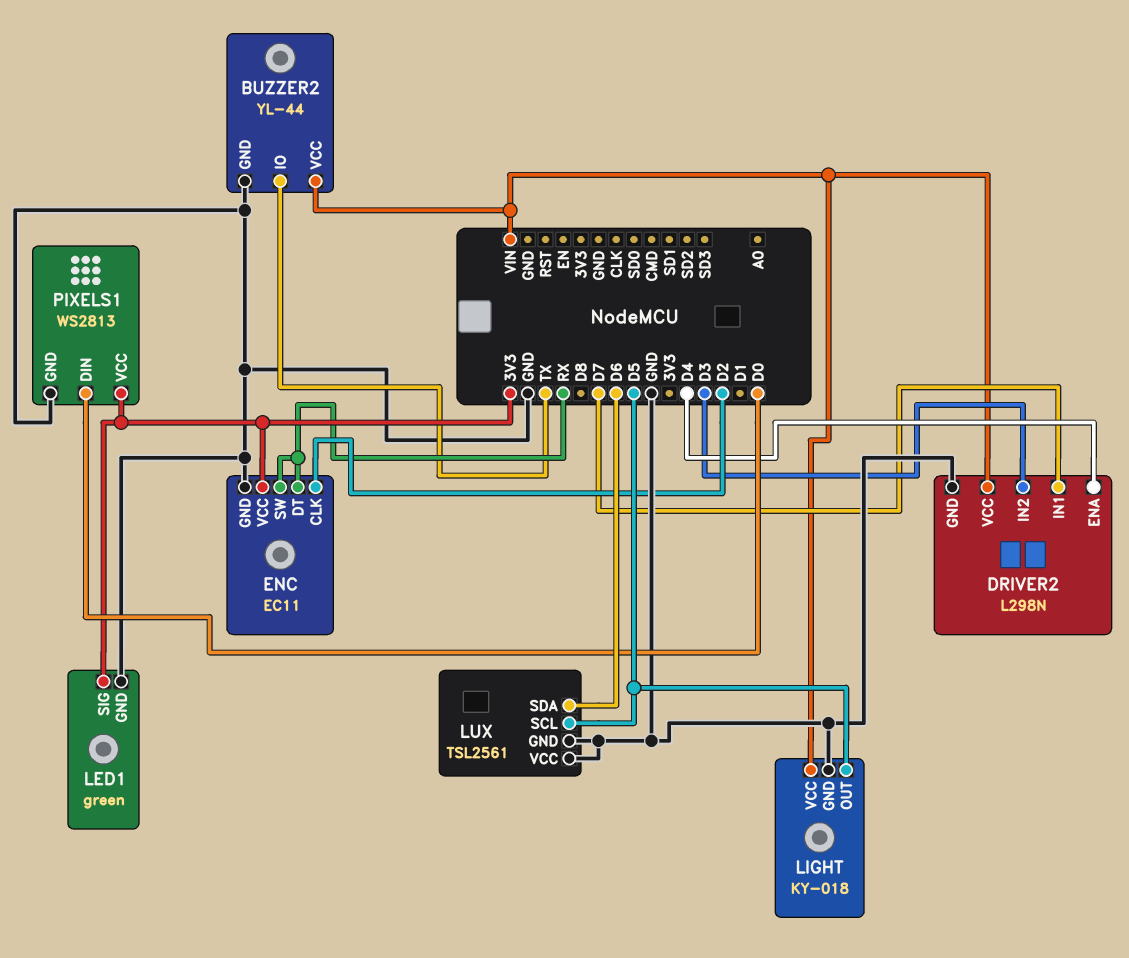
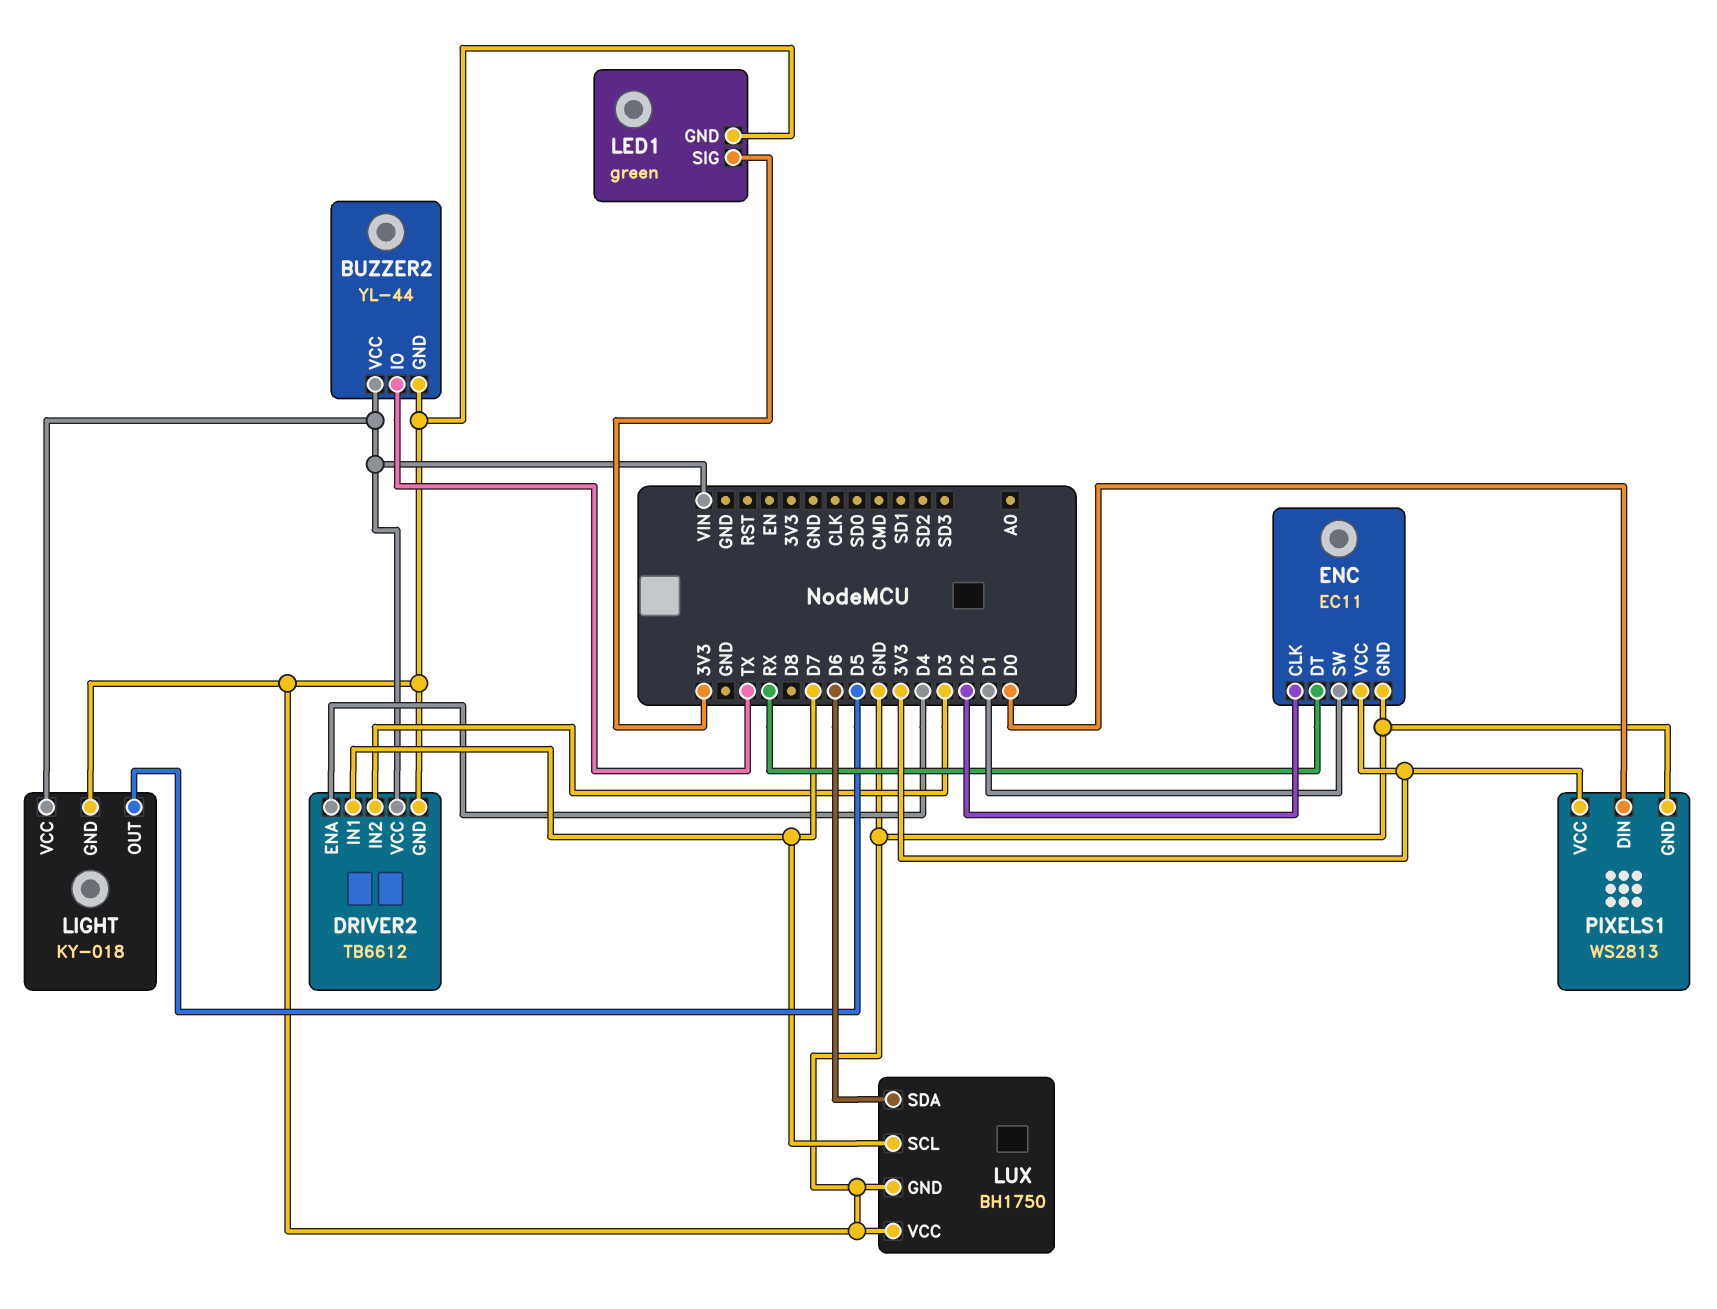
DRIVER2: L298N -> TB6612
ENC pin SW: RX -> D1
LUX: TSL2561 -> BH1750
LUX pin SCL: D5 -> D7

